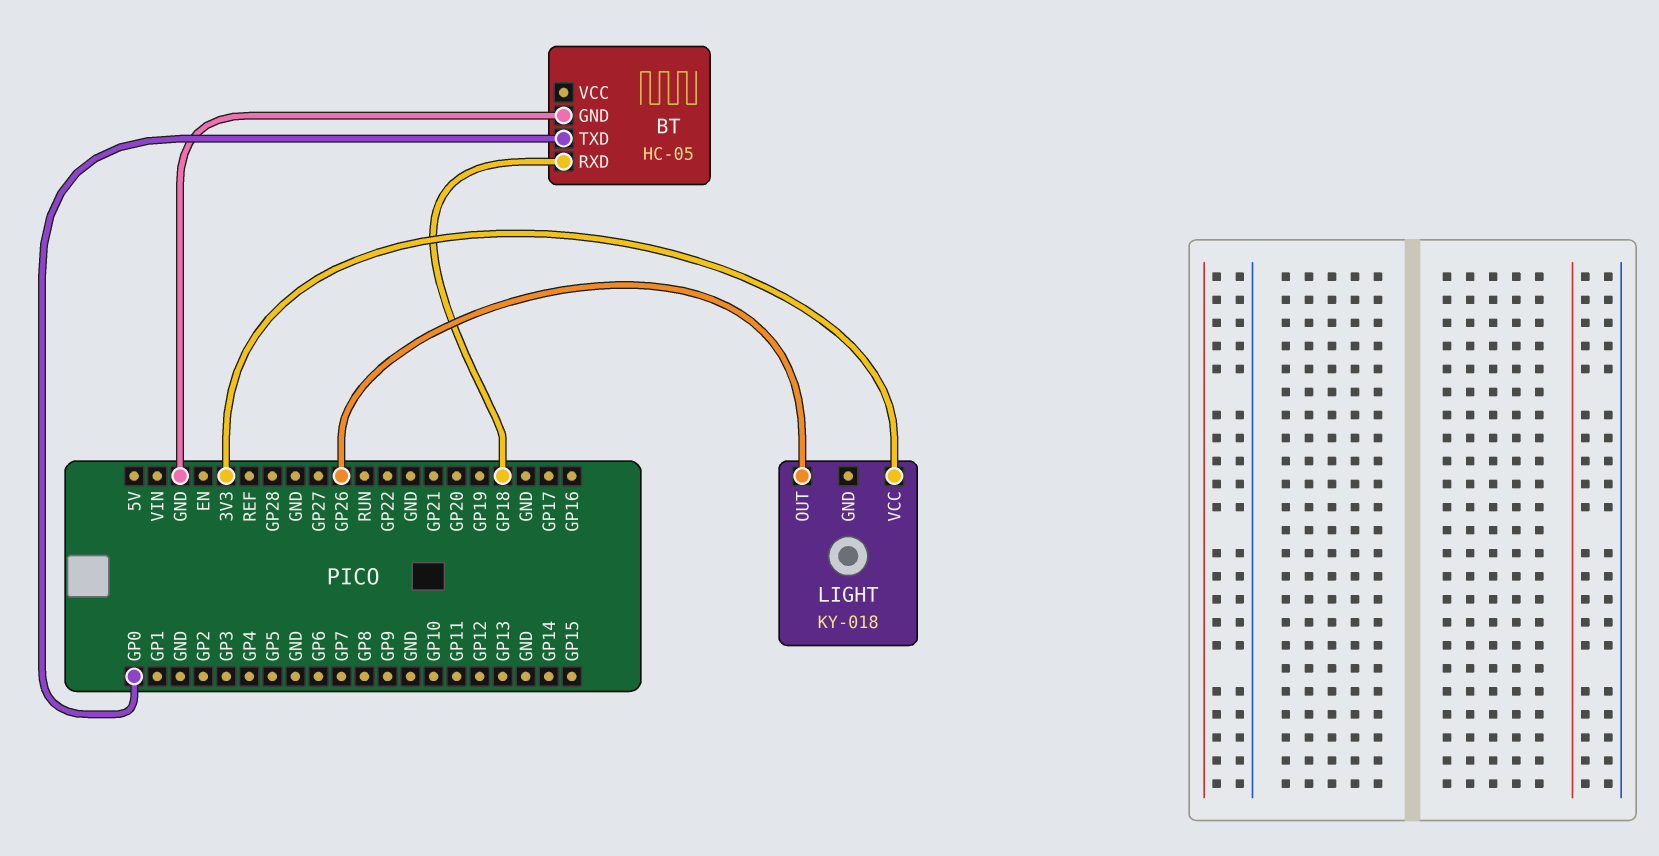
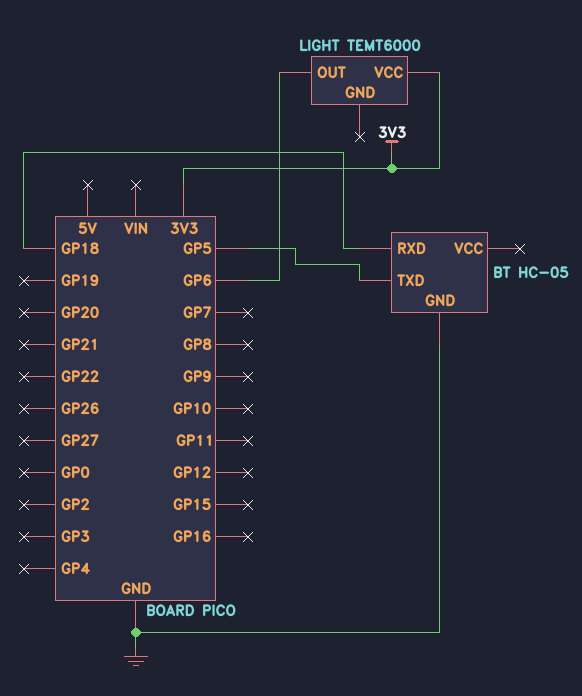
BT pin TXD: GP0 -> GP5
LIGHT: KY-018 -> TEMT6000
LIGHT pin OUT: GP26 -> GP6

